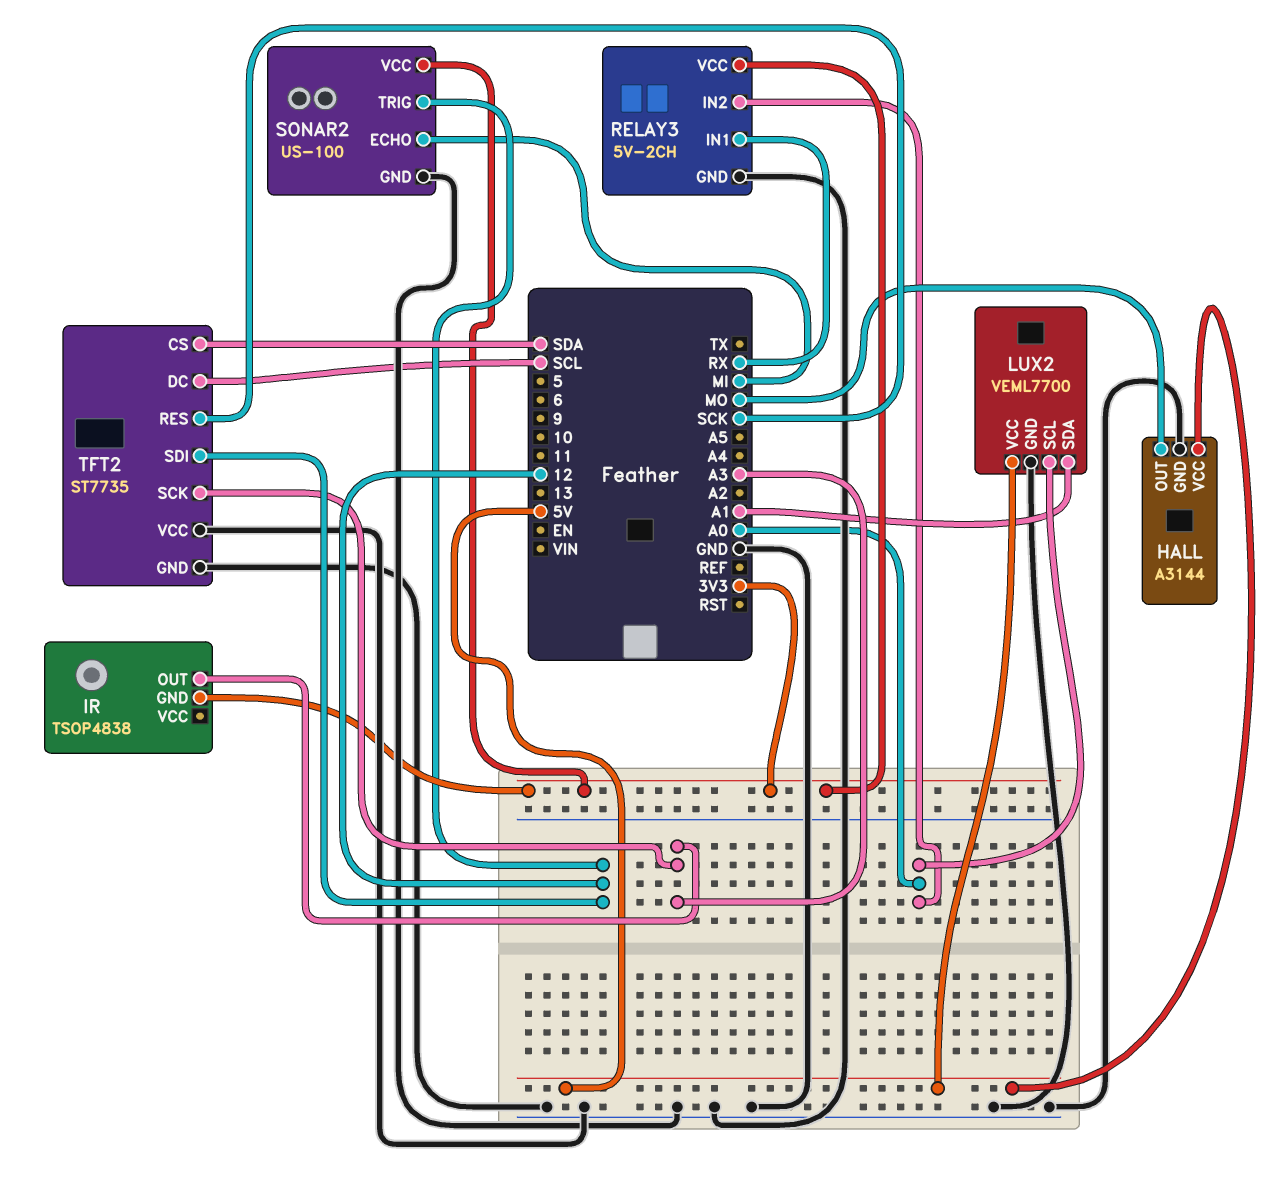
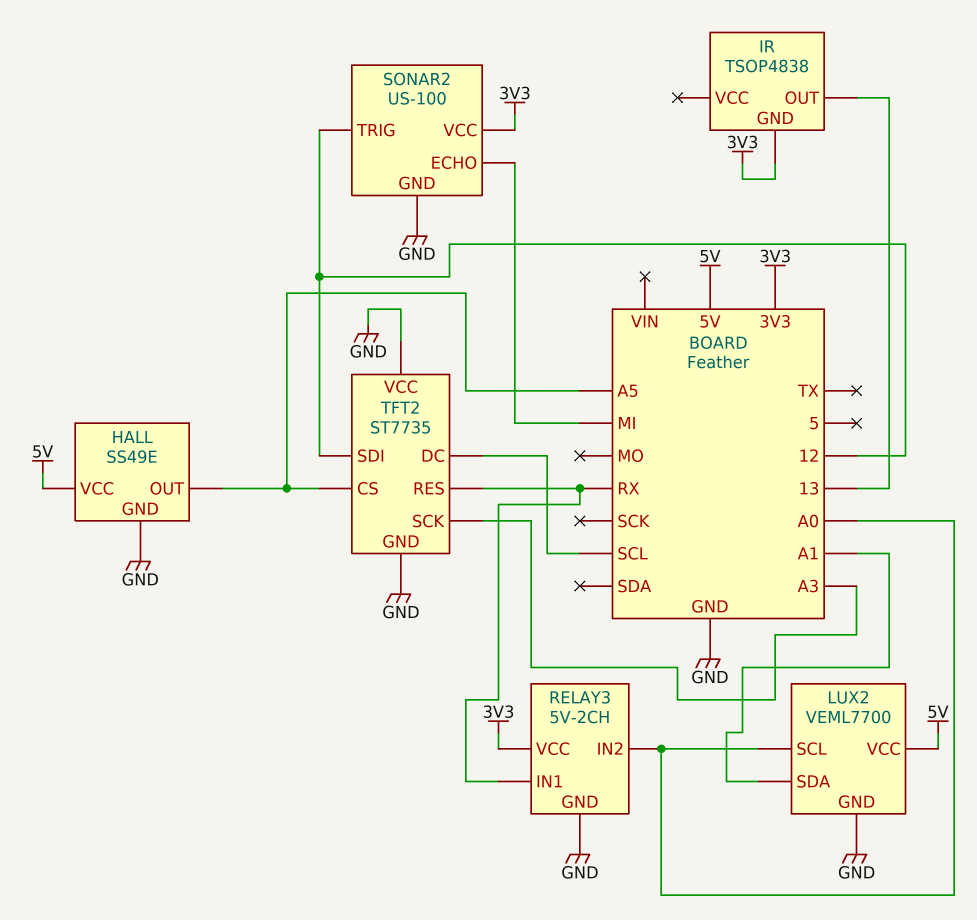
HALL: A3144 -> SS49E
HALL pin OUT: MO -> A5
IR pin OUT: A3 -> 13
TFT2 pin CS: SDA -> A5
TFT2 pin RES: SCK -> RX

